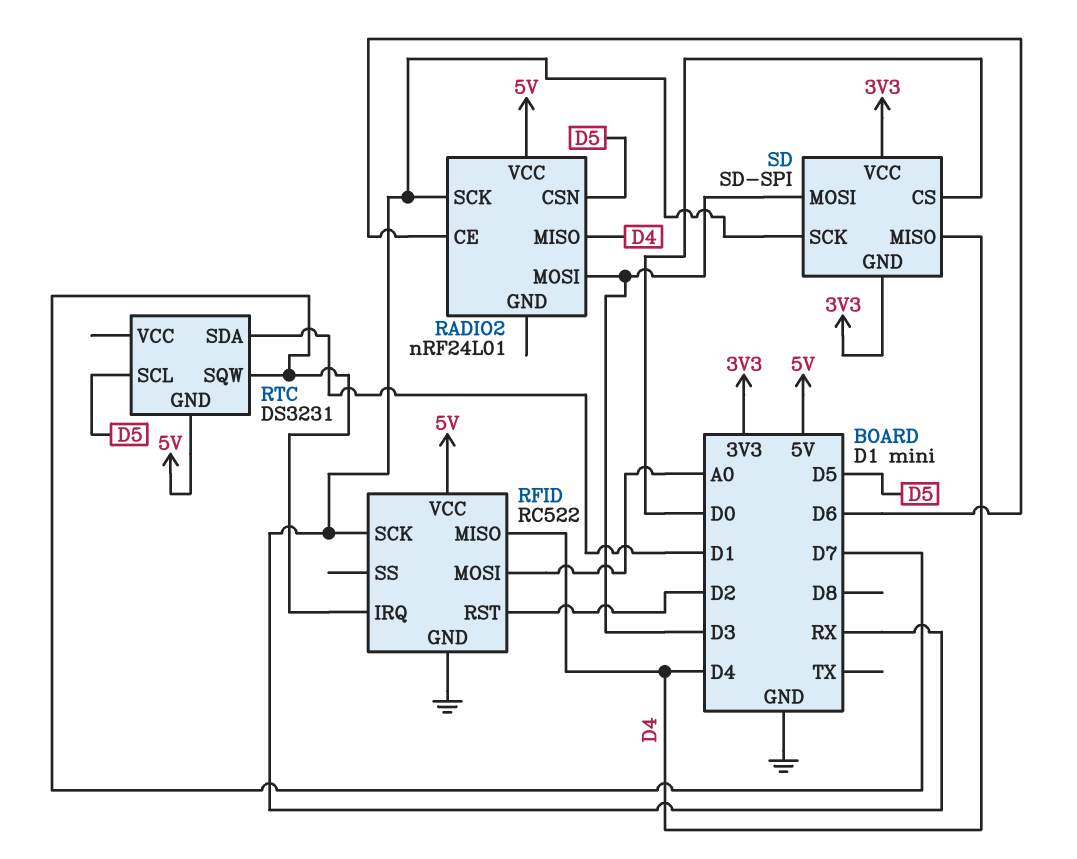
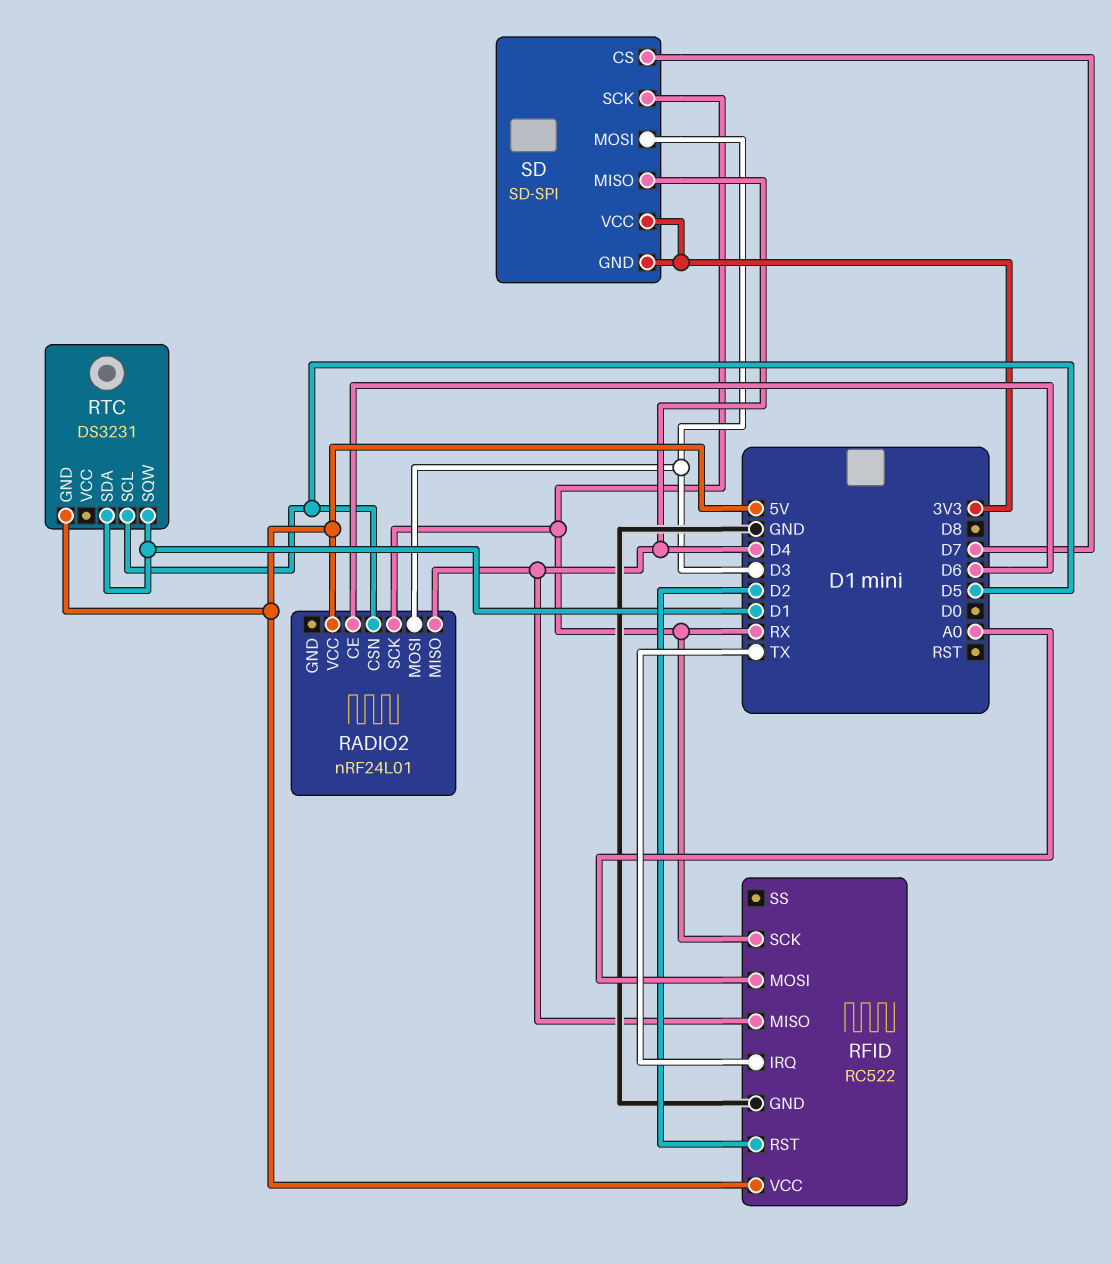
RFID pin IRQ: D7 -> TX
RTC pin SQW: D7 -> D1
SD pin CS: D0 -> D7

